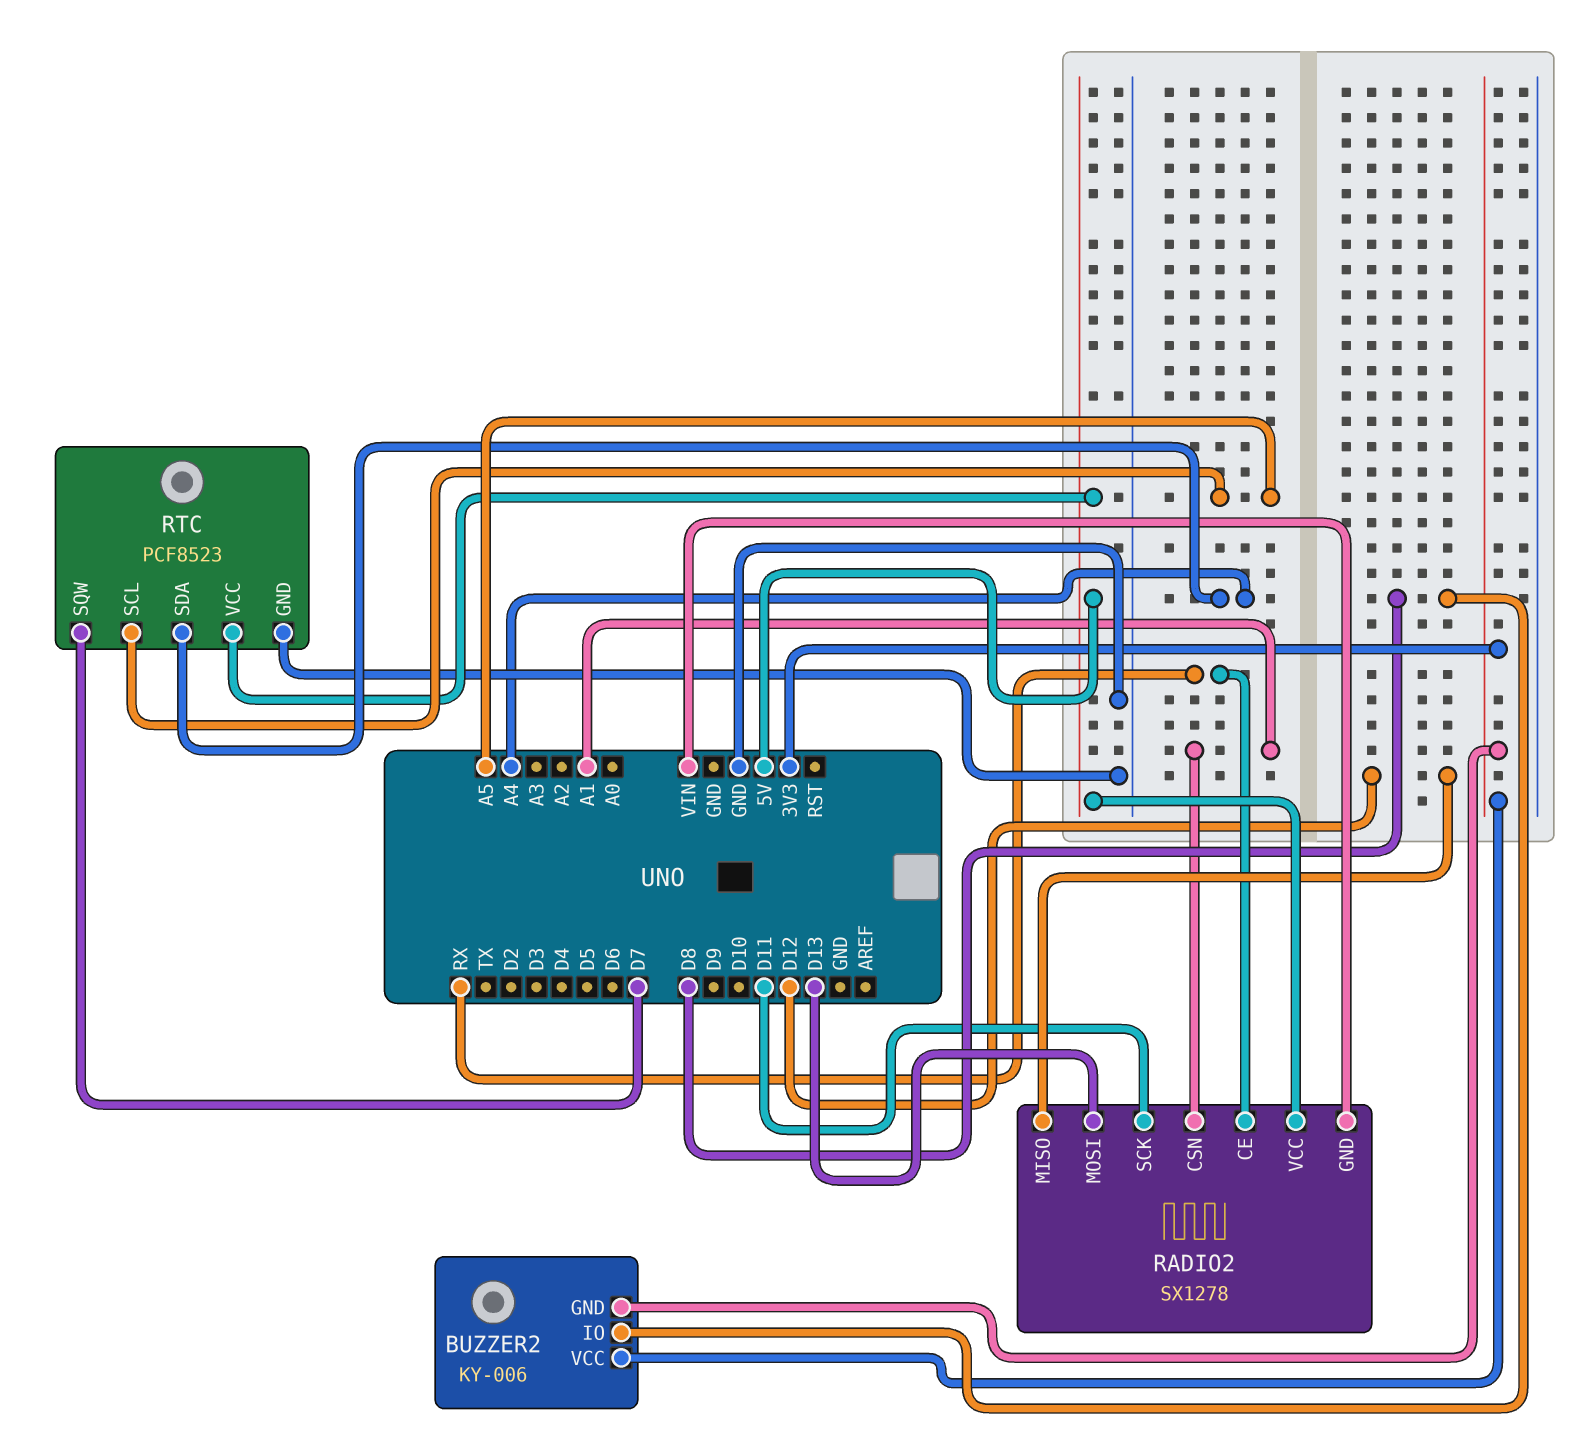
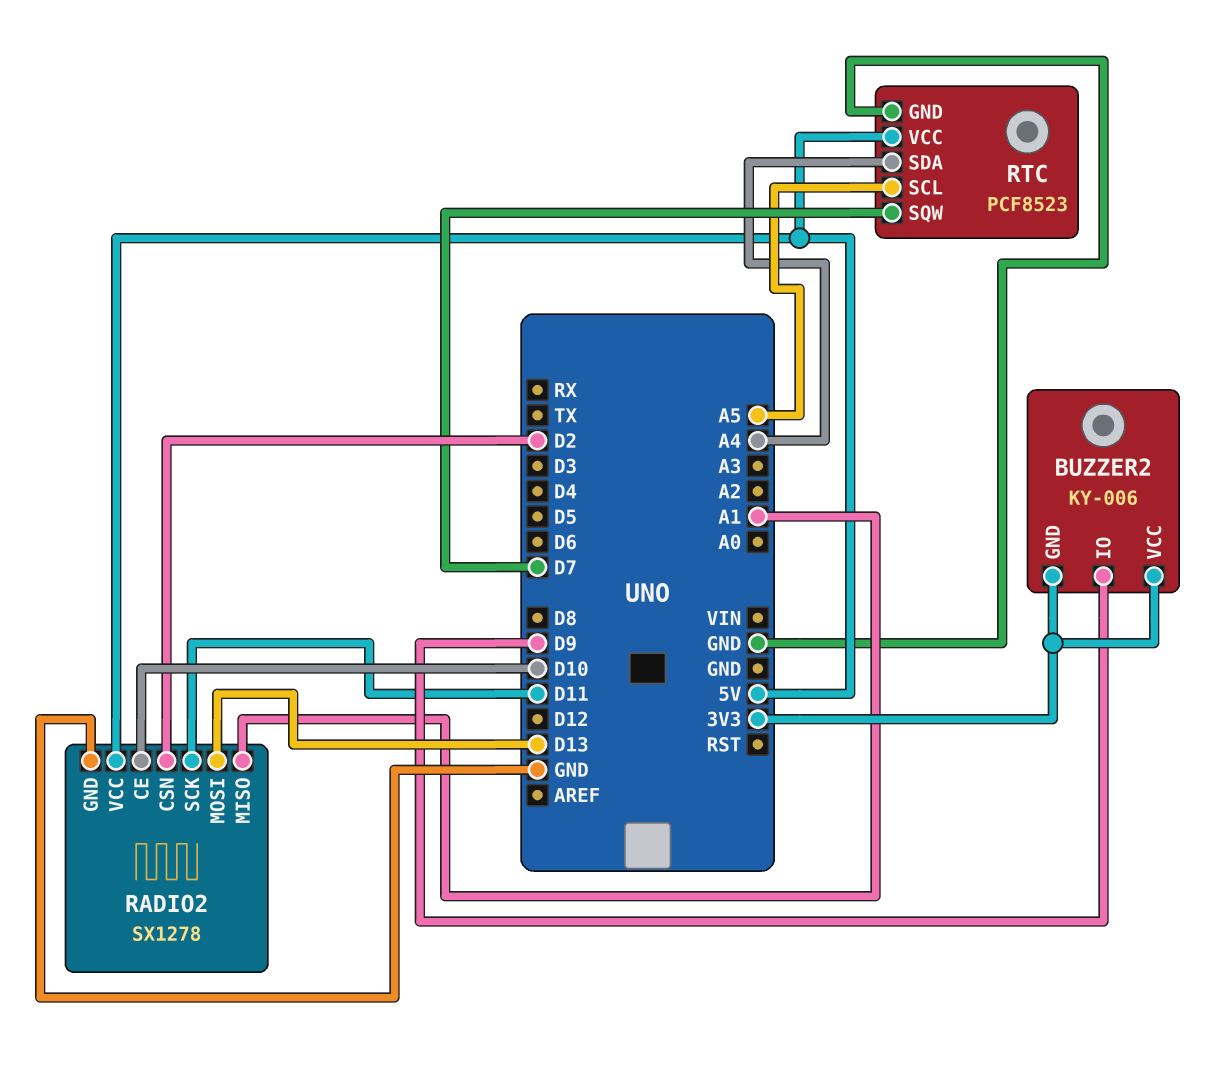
BUZZER2 pin IO: D8 -> D9
RADIO2 pin CE: RX -> D10
RADIO2 pin CSN: A1 -> D2
RADIO2 pin GND: VIN -> GND
RADIO2 pin MISO: D12 -> A1

